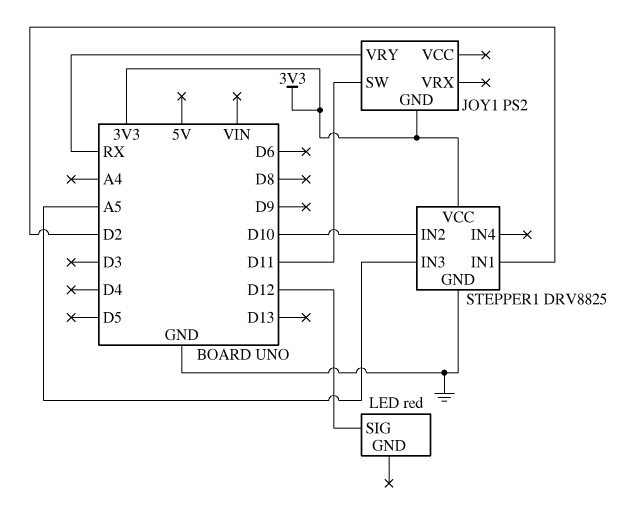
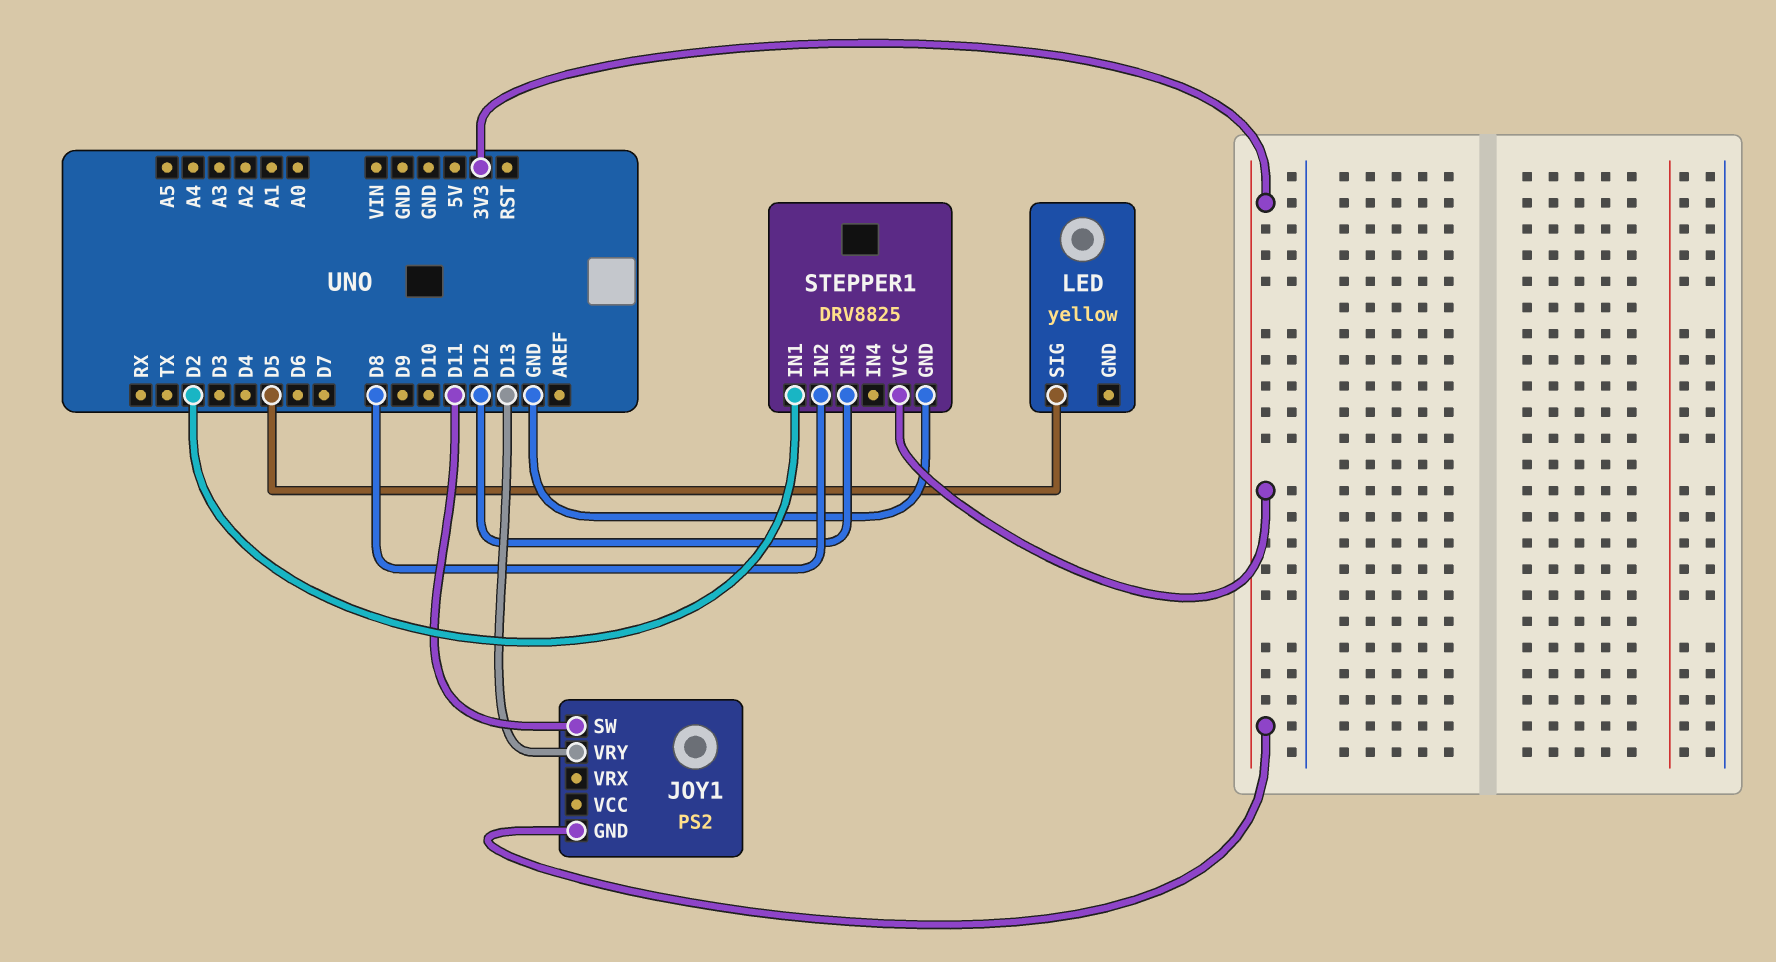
JOY1 pin VRY: RX -> D13
LED: red -> yellow
LED pin SIG: D12 -> D5
STEPPER1 pin IN2: D10 -> D8
STEPPER1 pin IN3: A5 -> D12

